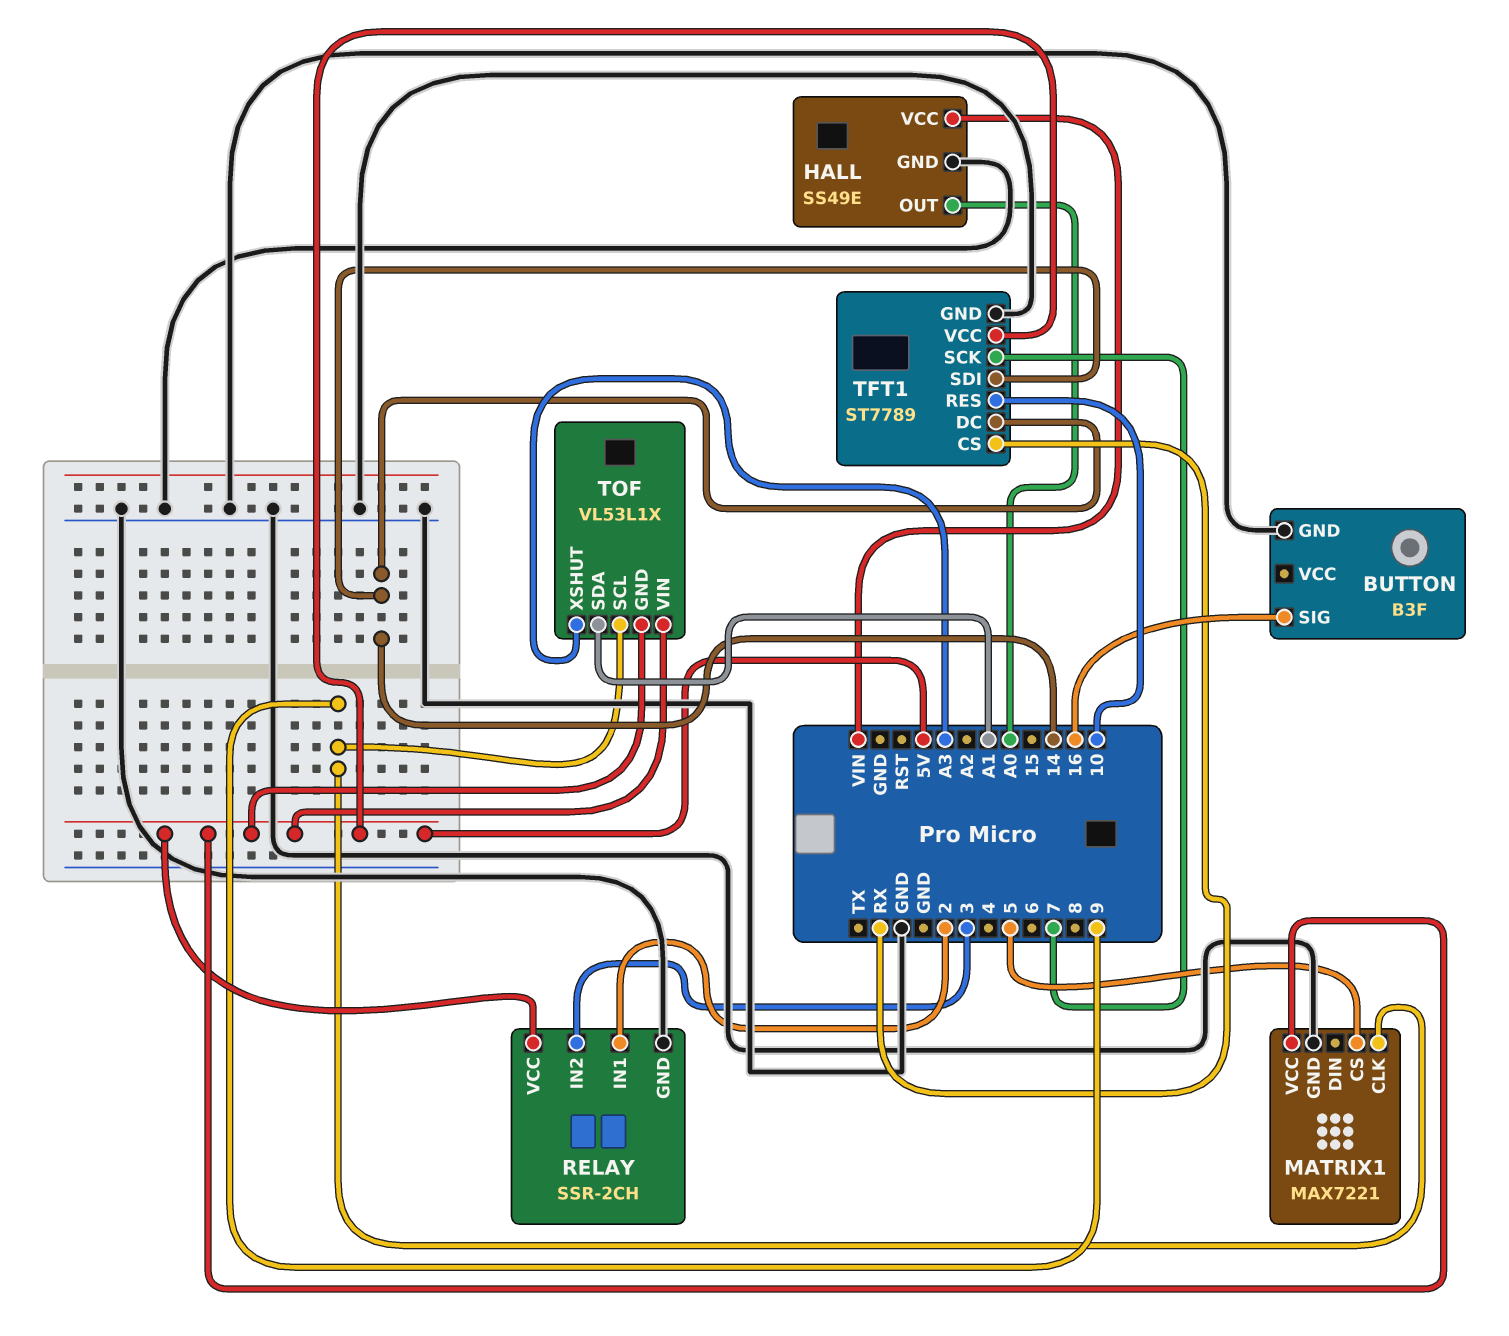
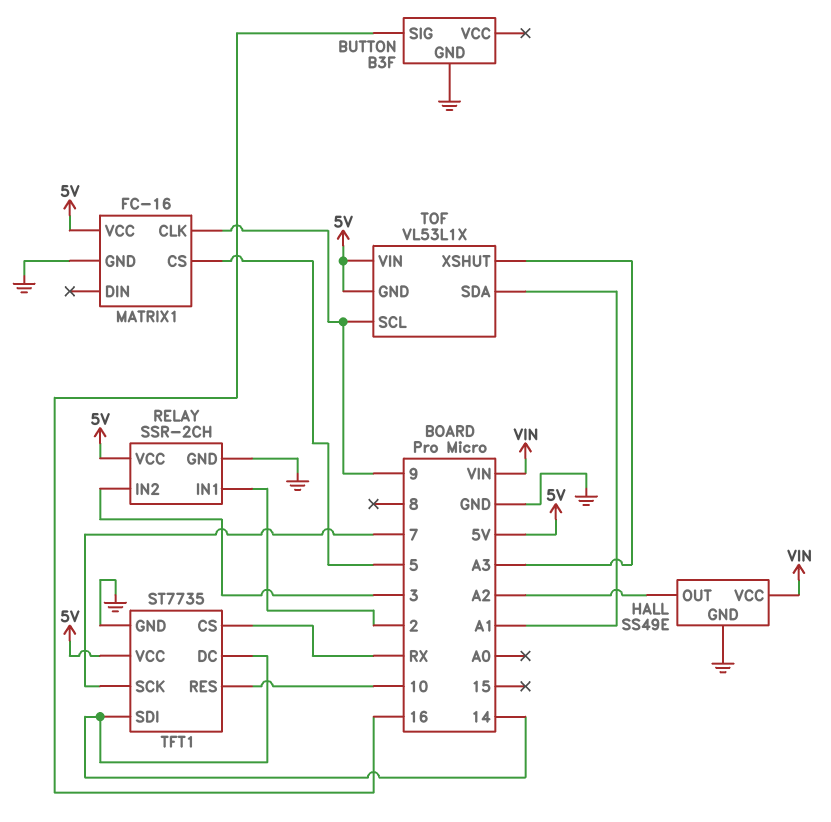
HALL pin OUT: A0 -> A2
MATRIX1: MAX7221 -> FC-16
TFT1: ST7789 -> ST7735

